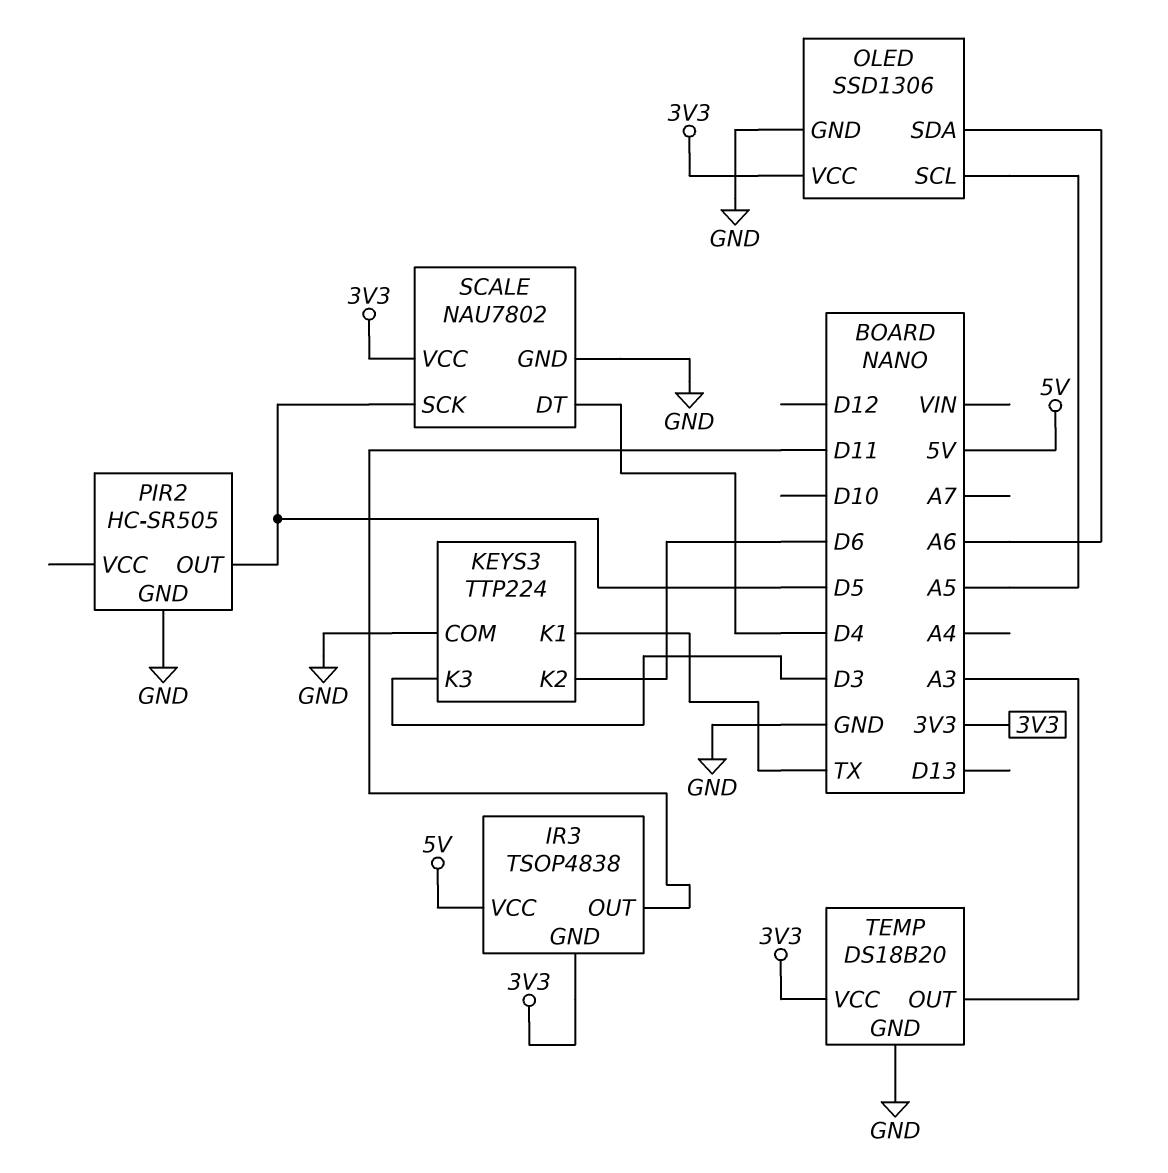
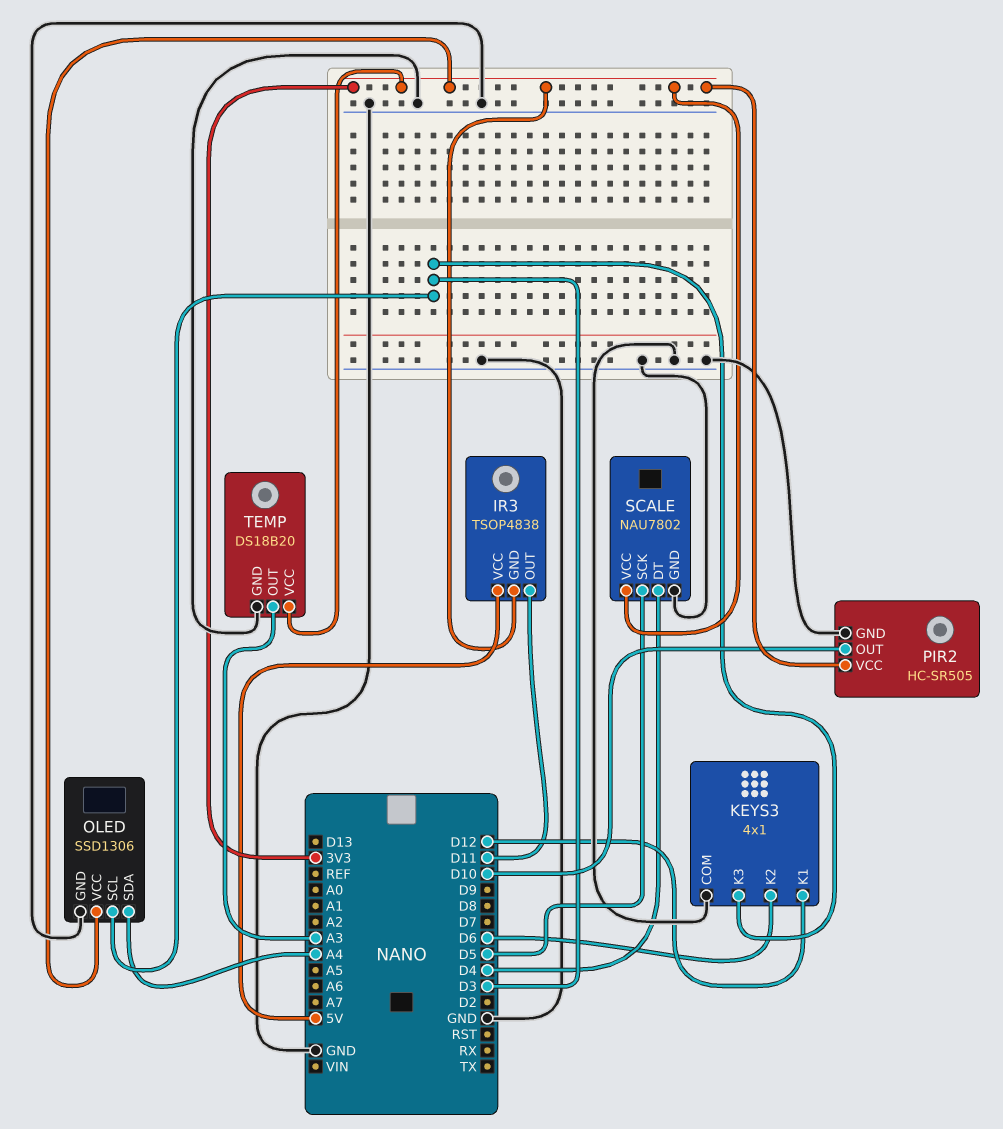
KEYS3: TTP224 -> 4x1
KEYS3 pin K1: TX -> D12
OLED pin SCL: A5 -> D3
OLED pin SDA: A6 -> A4
PIR2 pin OUT: D5 -> D10
PIR2 pin VCC: none -> 3V3

